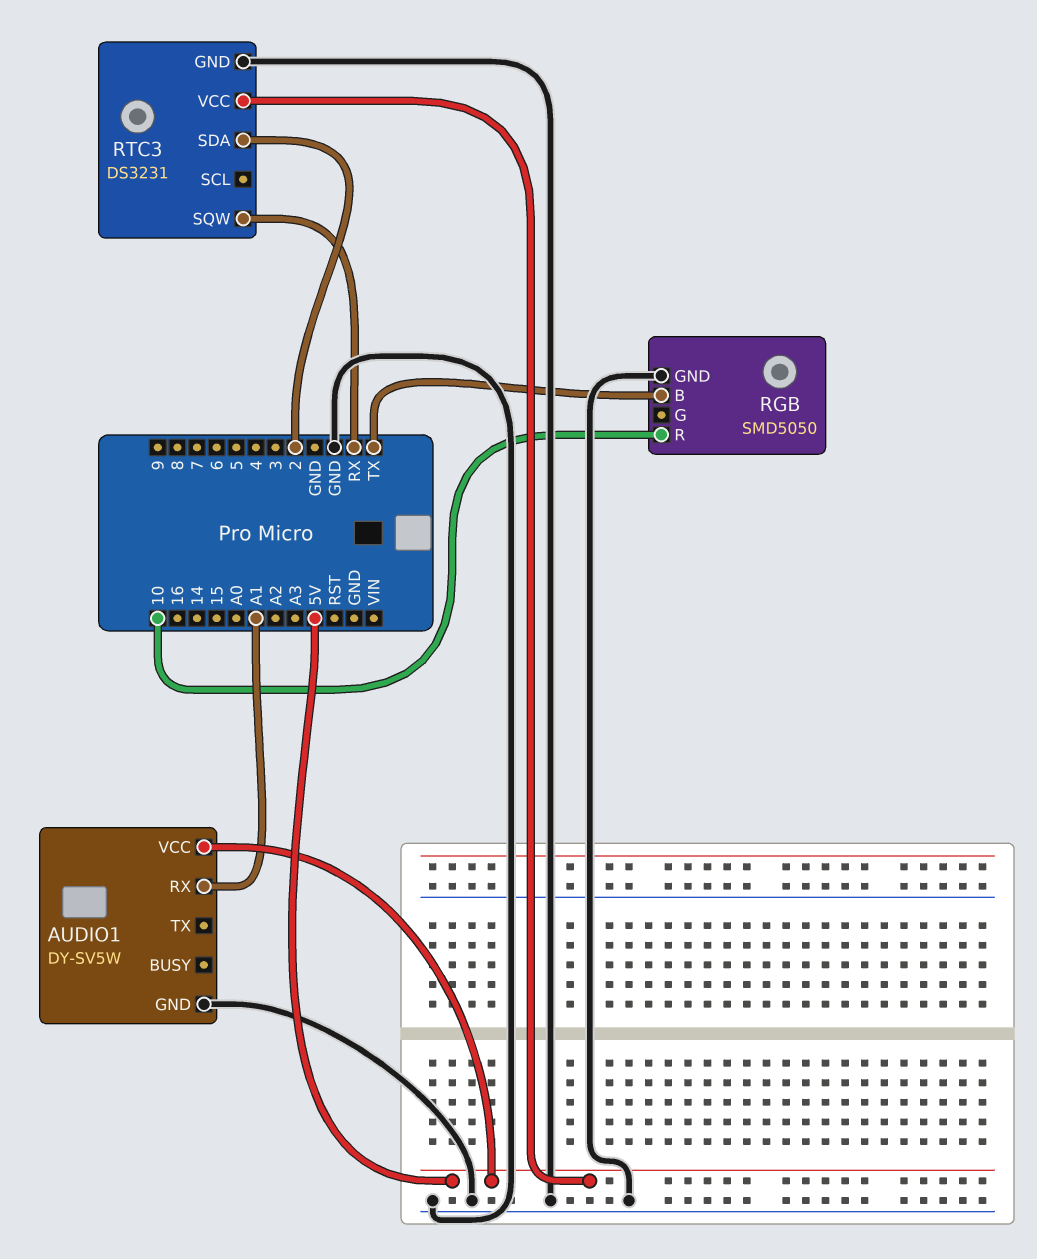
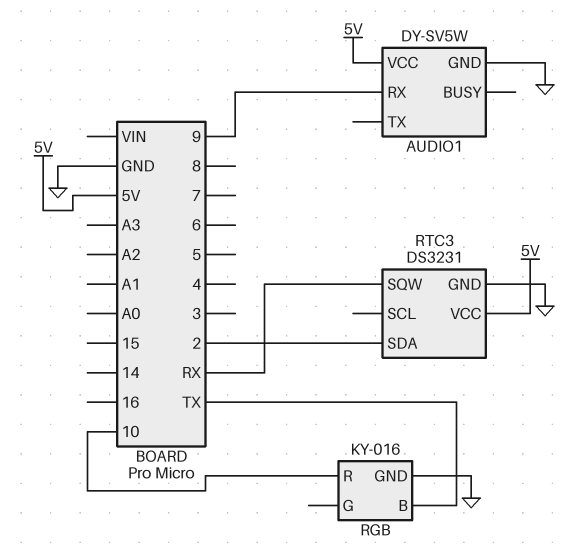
AUDIO1 pin RX: A1 -> 9
RGB: SMD5050 -> KY-016

